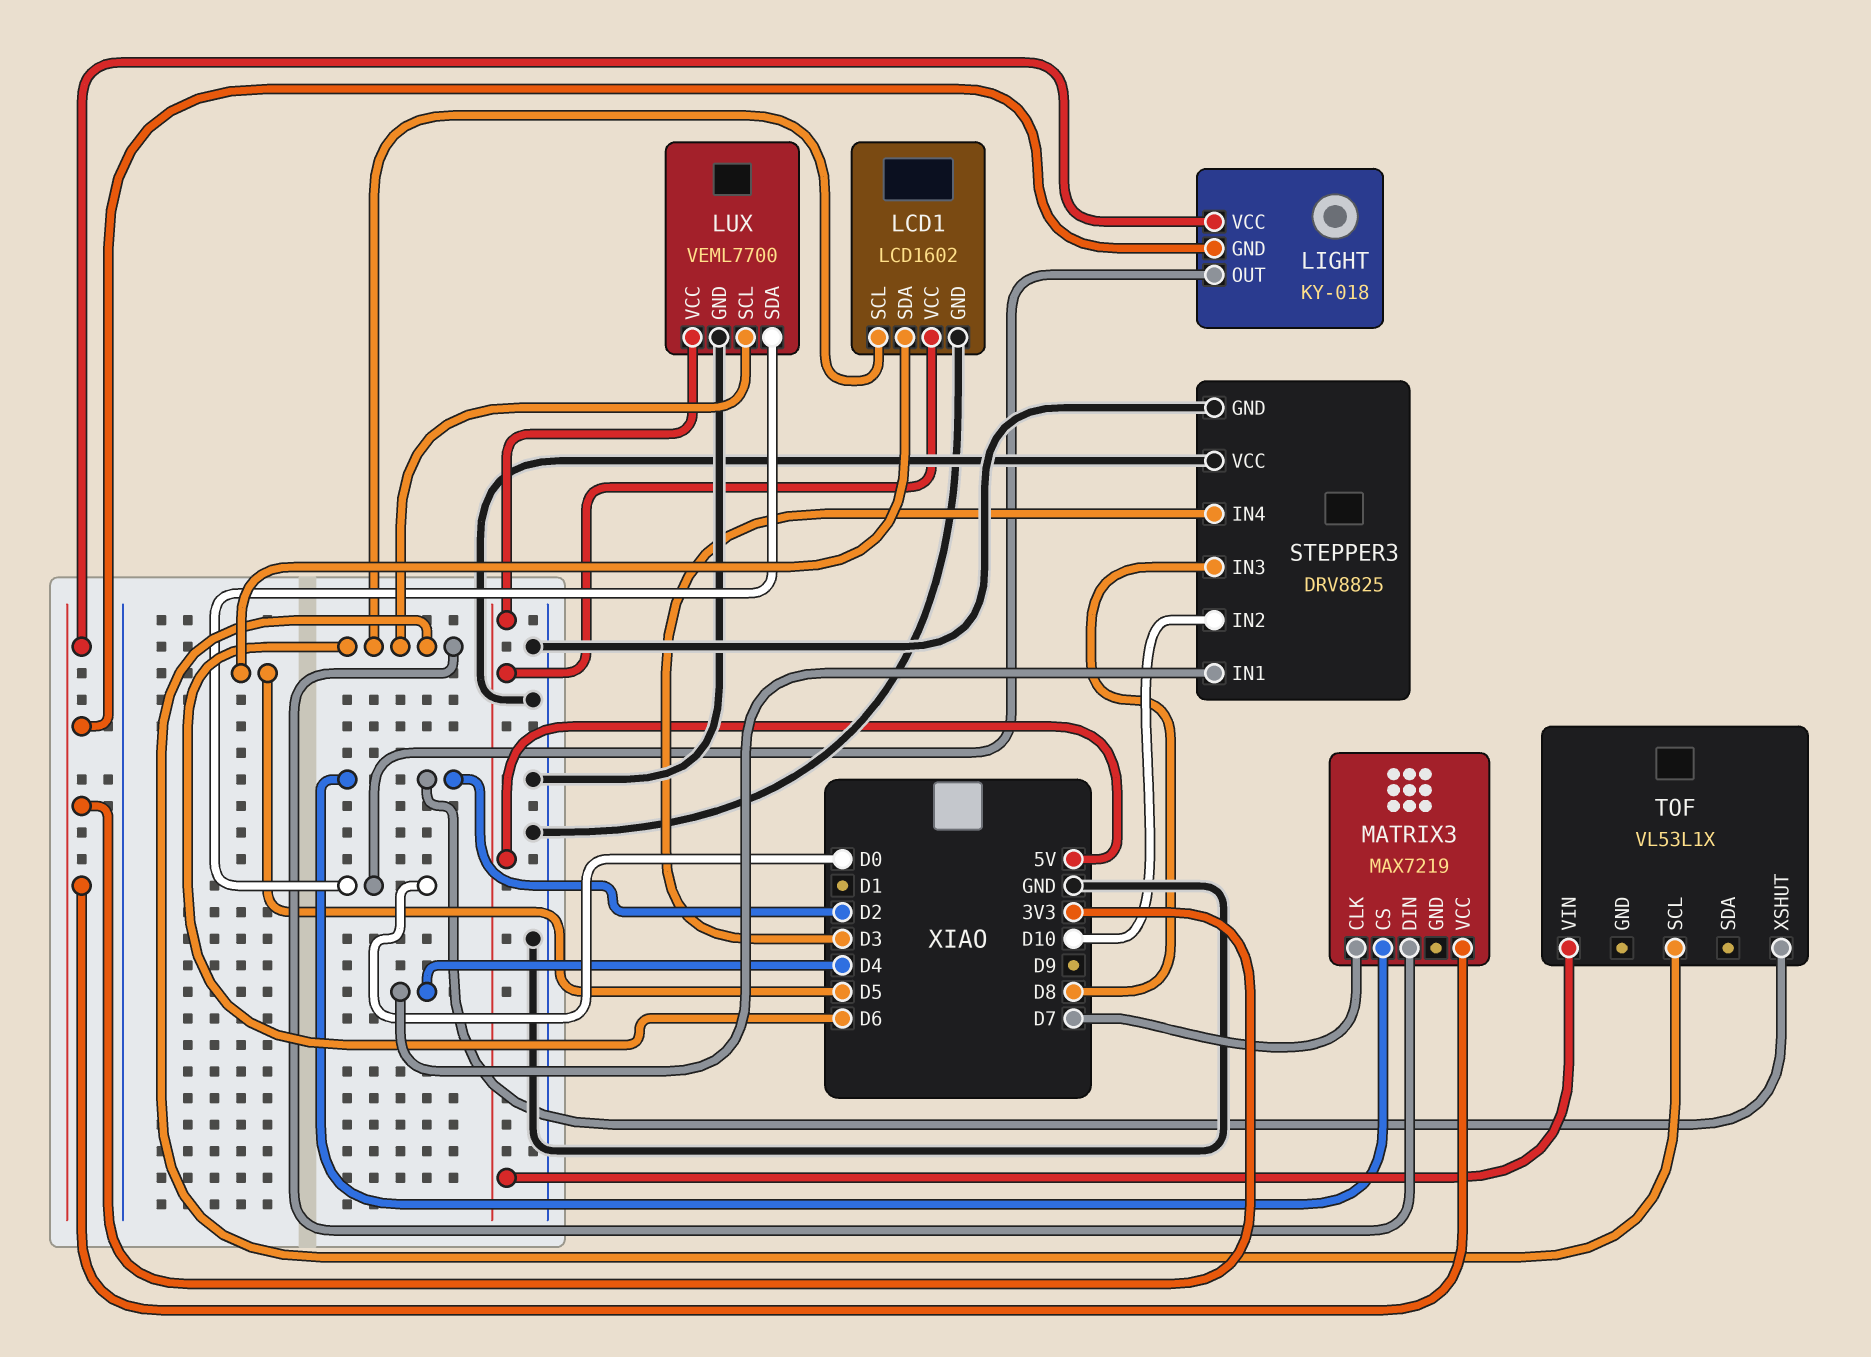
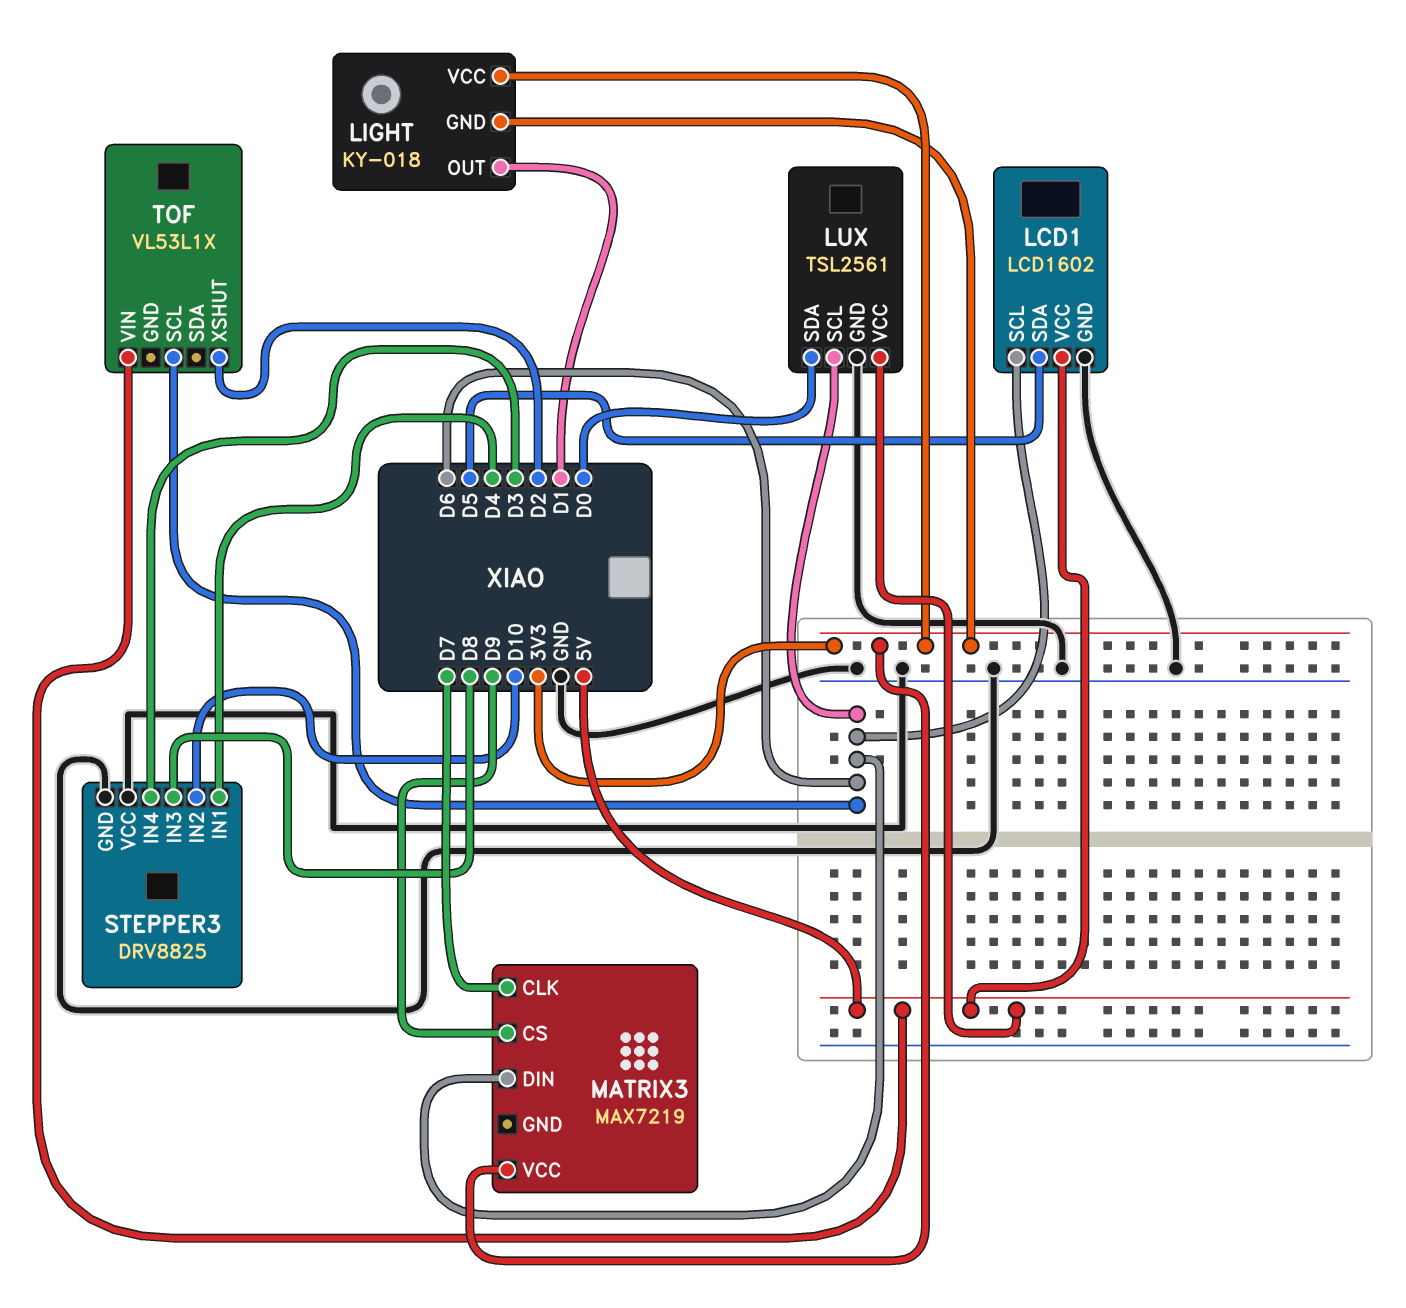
LIGHT pin OUT: D0 -> D1
LUX: VEML7700 -> TSL2561
MATRIX3 pin CS: D2 -> D9

